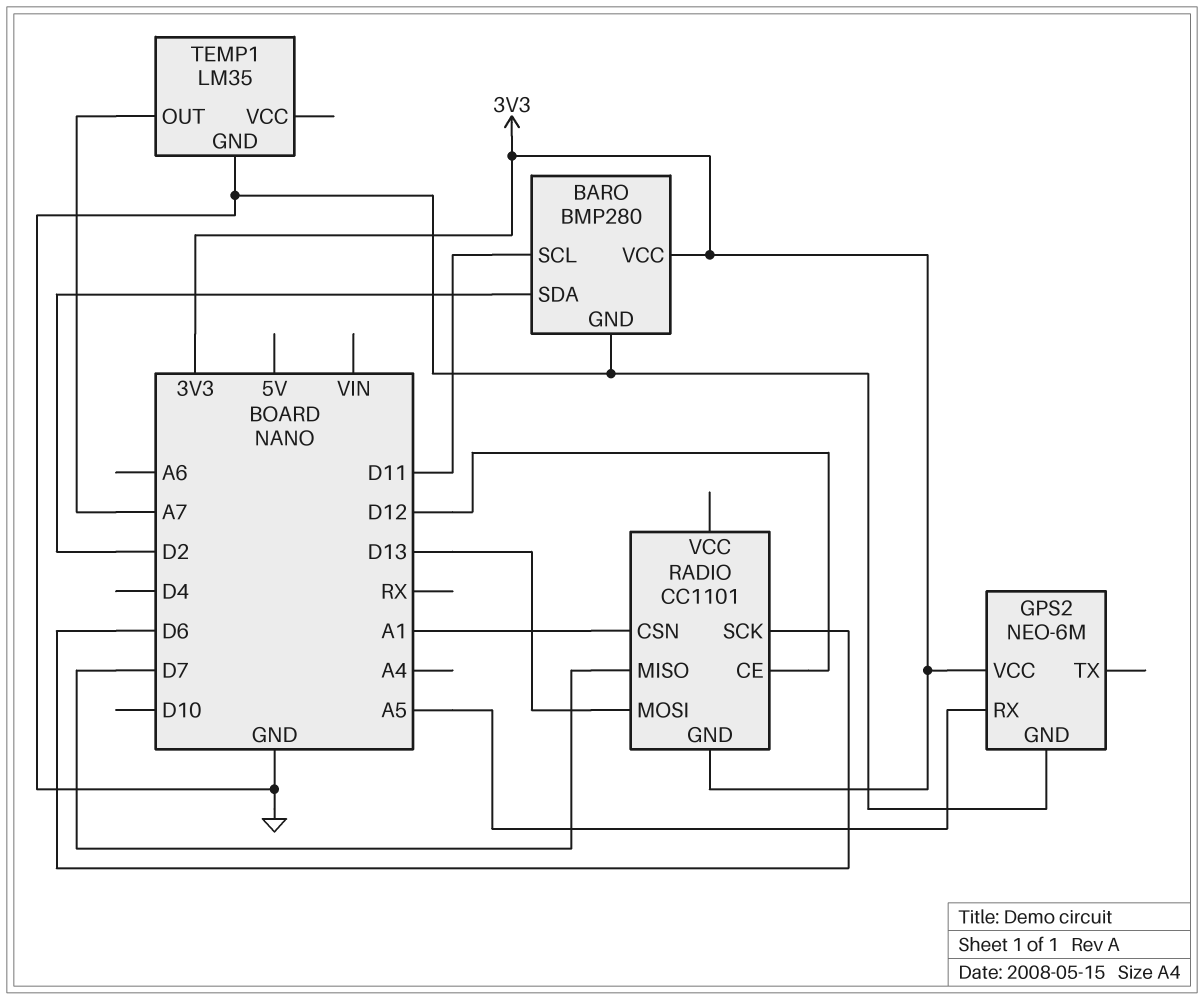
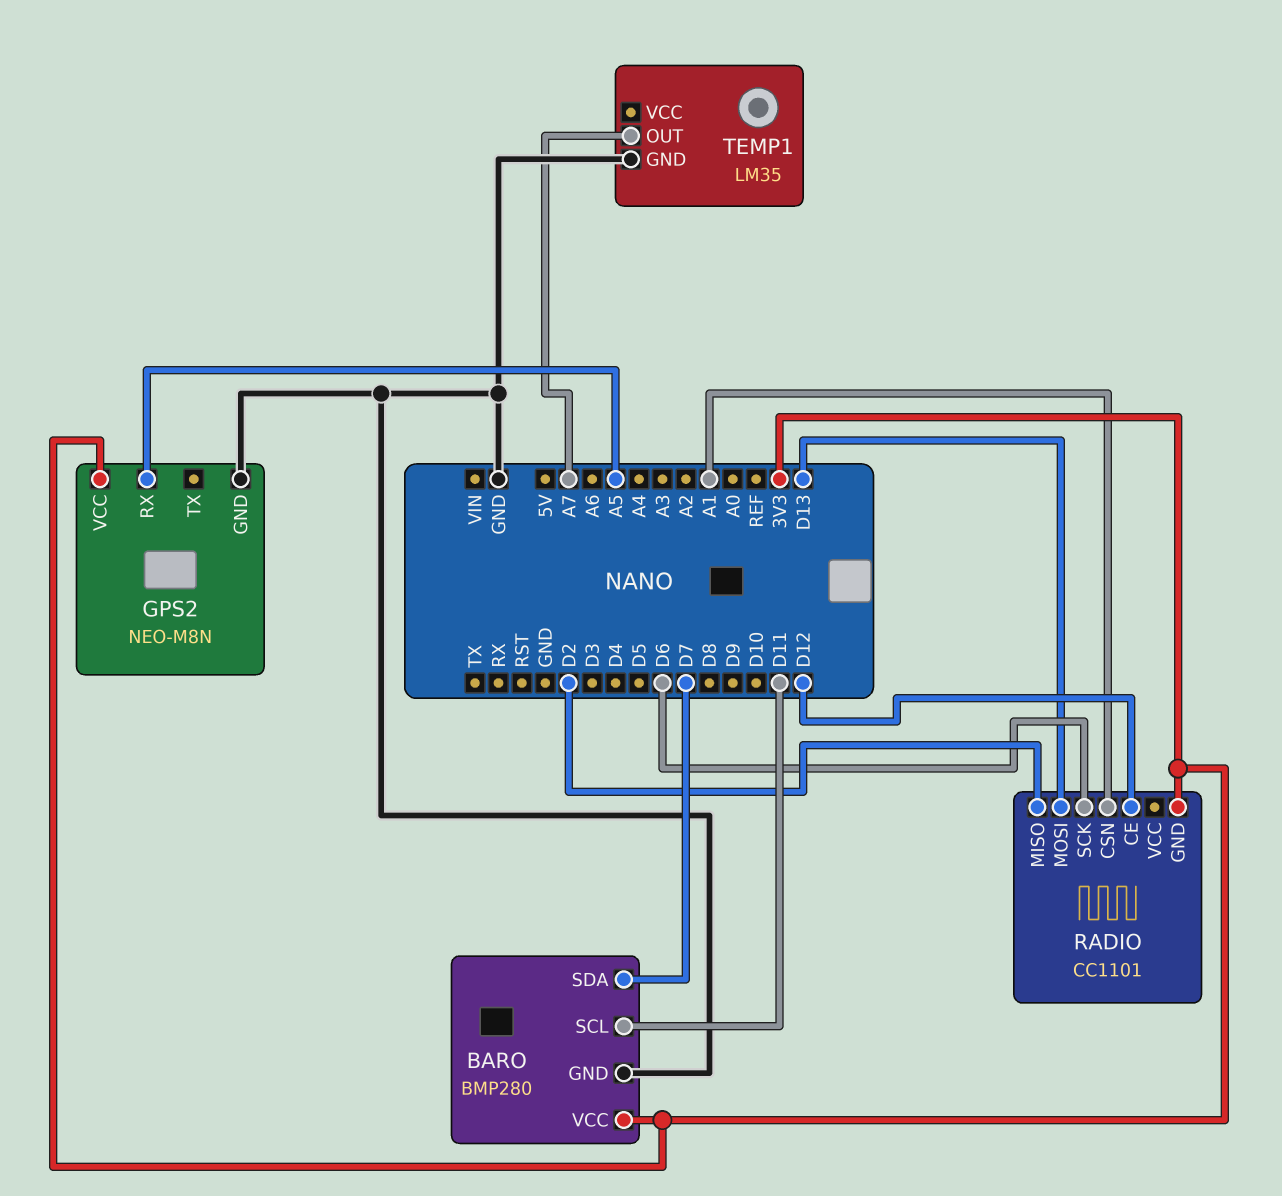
BARO pin SDA: D2 -> D7
GPS2: NEO-6M -> NEO-M8N
RADIO pin MISO: D7 -> D2

